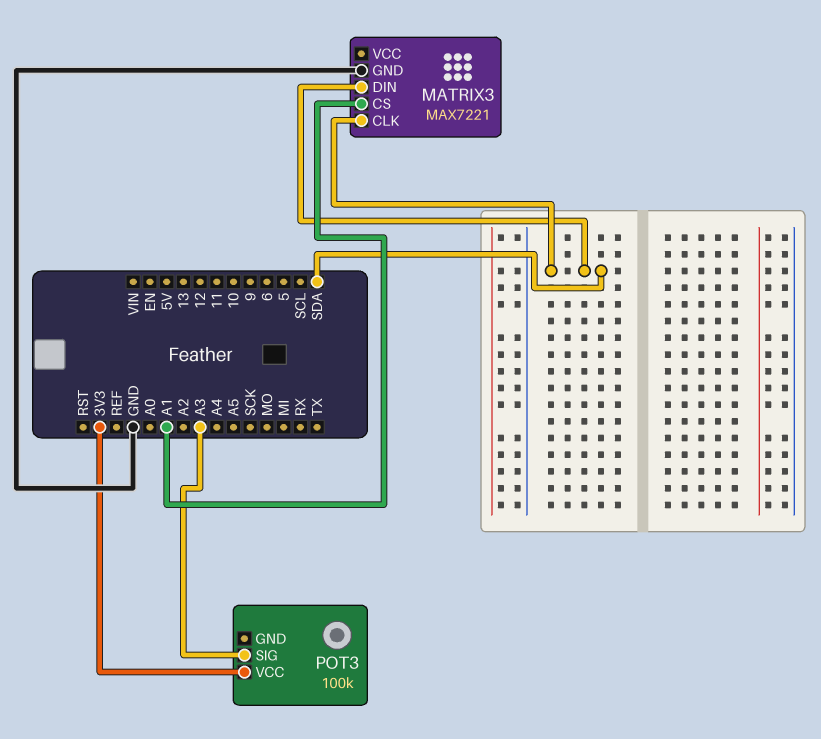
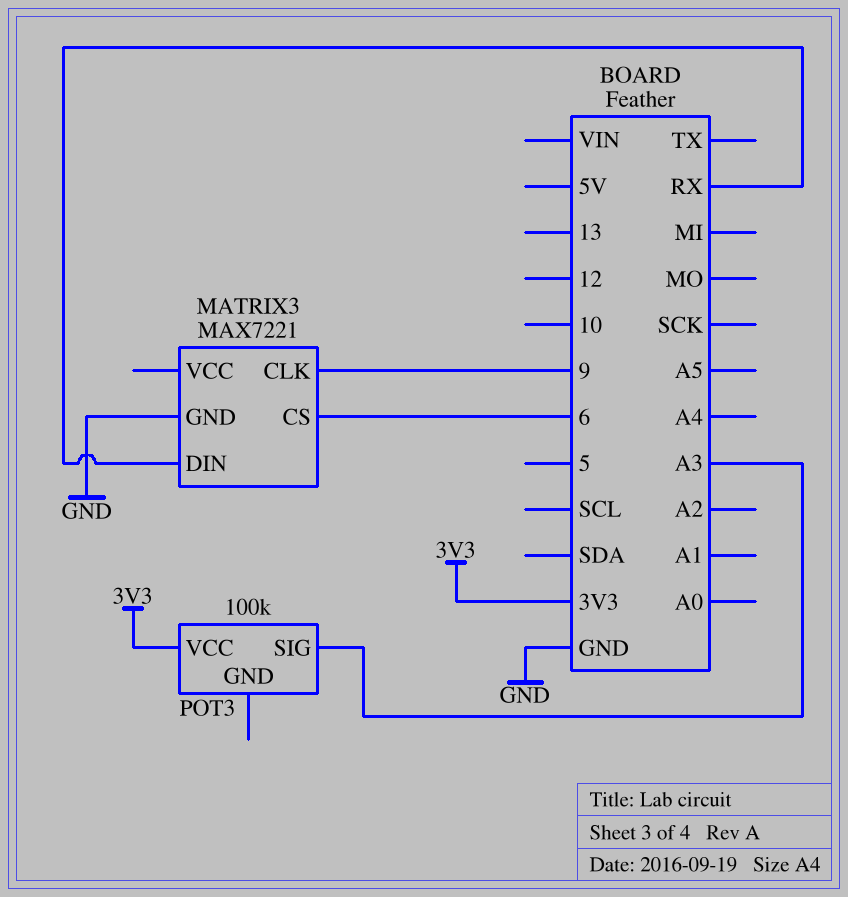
MATRIX3 pin CLK: SDA -> 9
MATRIX3 pin CS: A1 -> 6
MATRIX3 pin DIN: SDA -> RX

